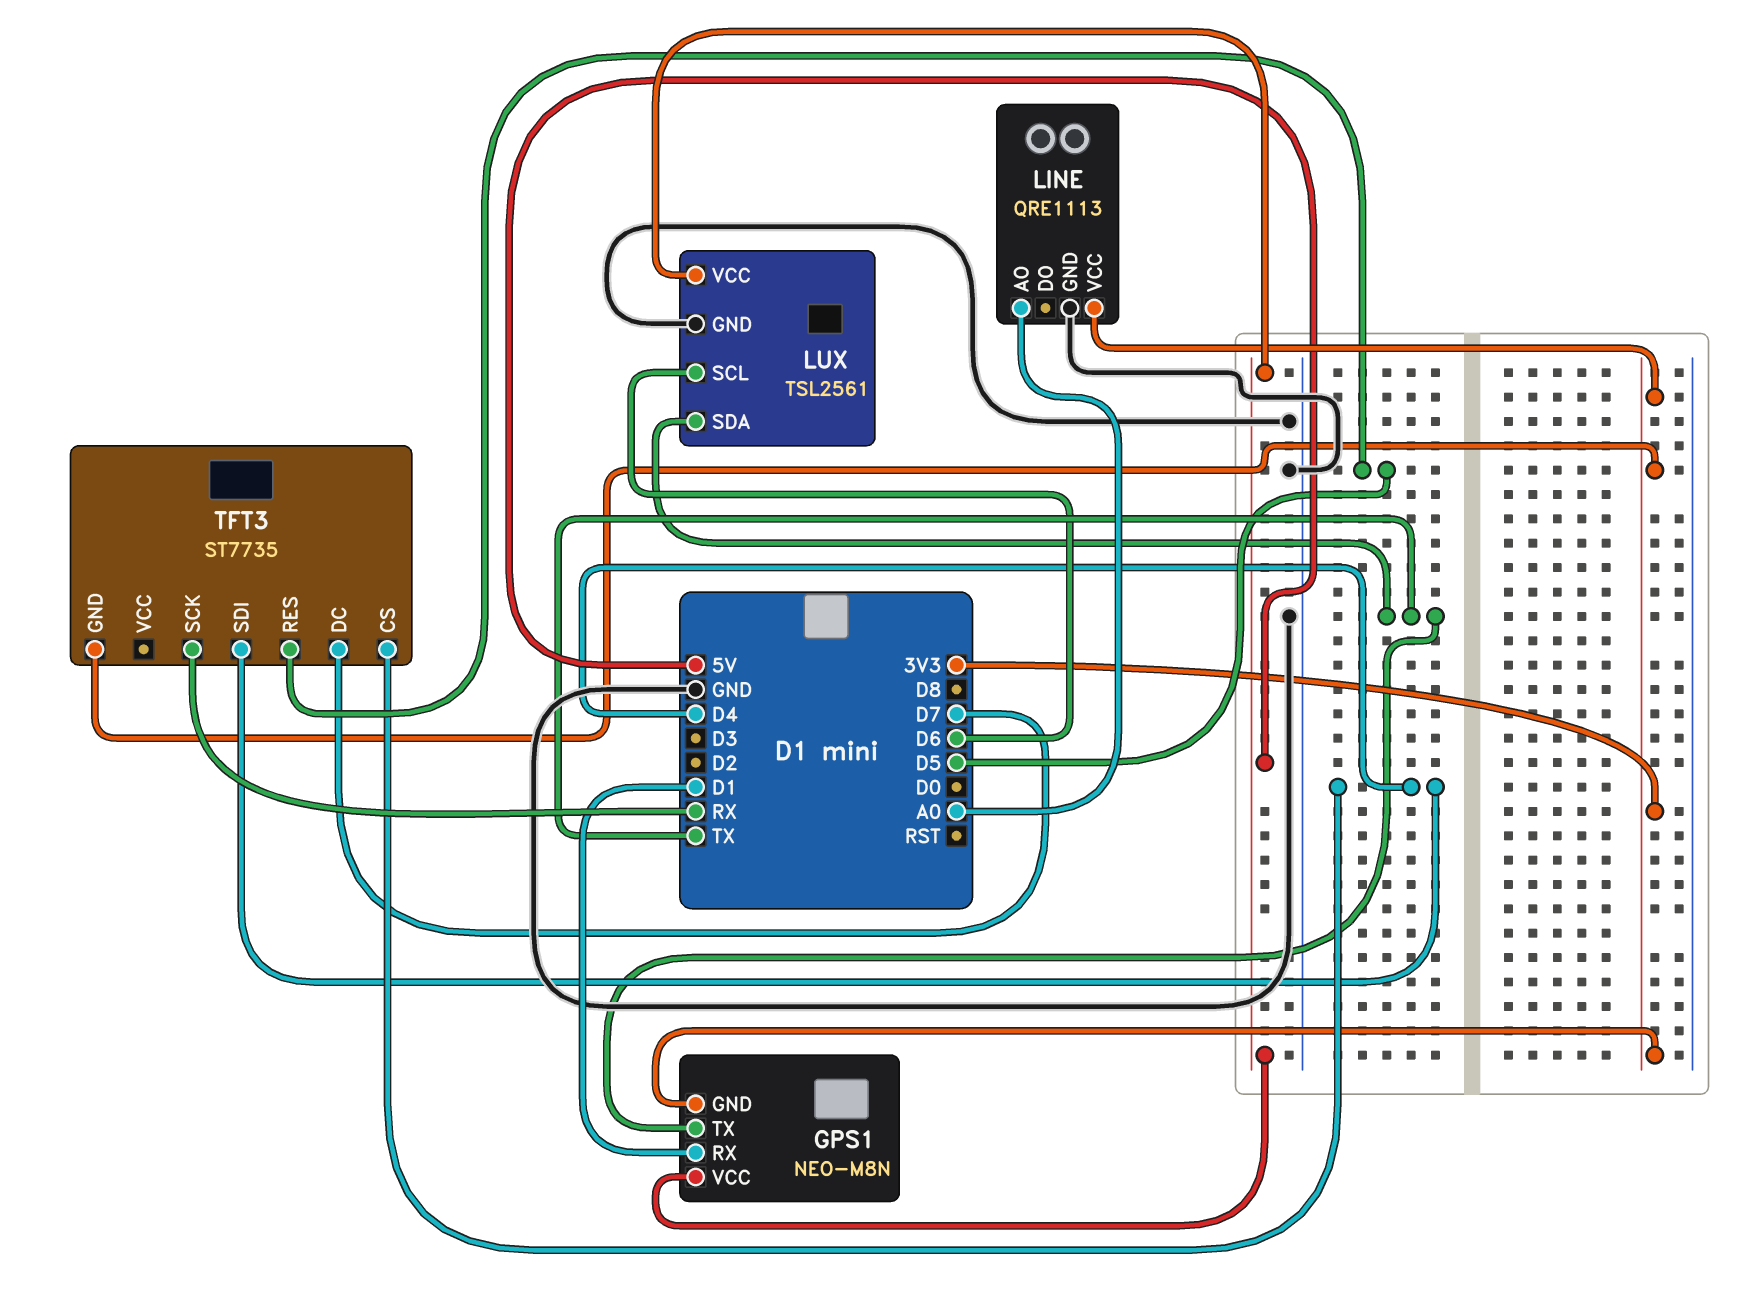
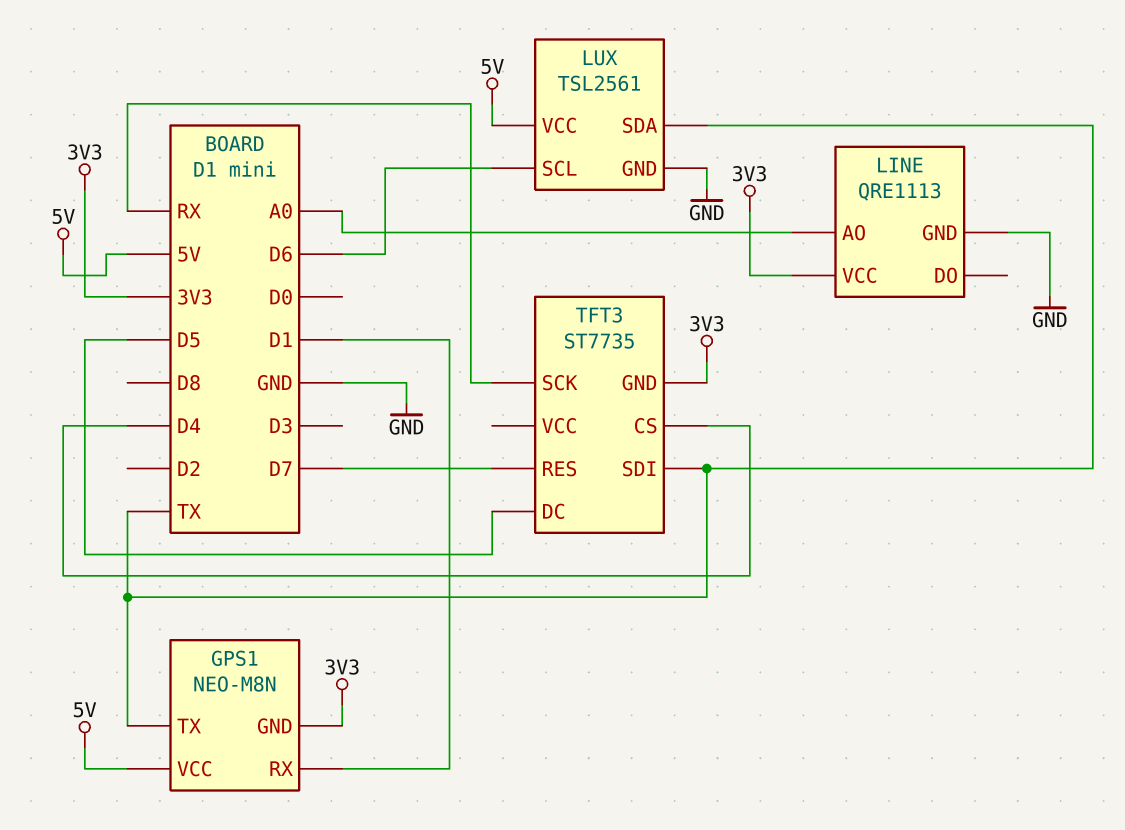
TFT3 pin DC: D7 -> D5
TFT3 pin RES: D5 -> D7
TFT3 pin SDI: D4 -> TX

